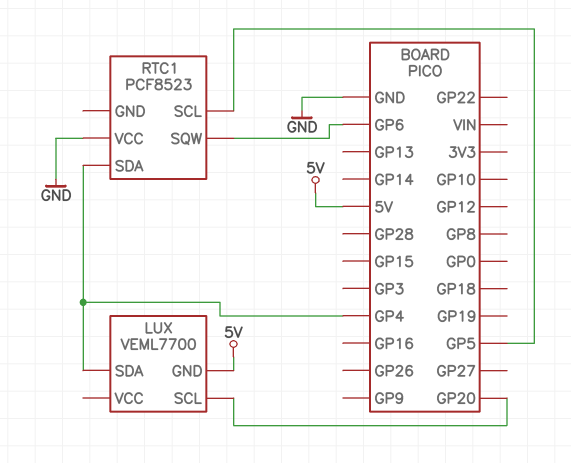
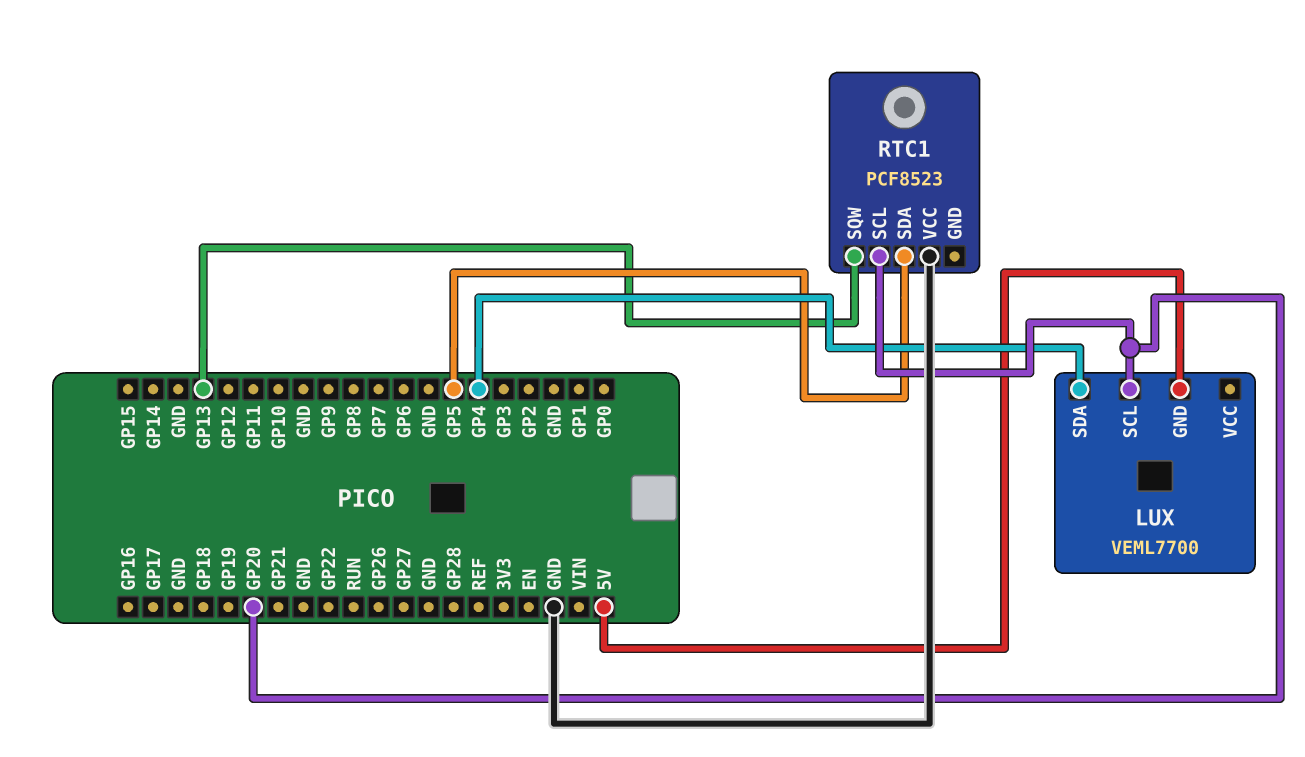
RTC1 pin SCL: GP5 -> GP20
RTC1 pin SDA: GP4 -> GP5
RTC1 pin SQW: GP6 -> GP13

